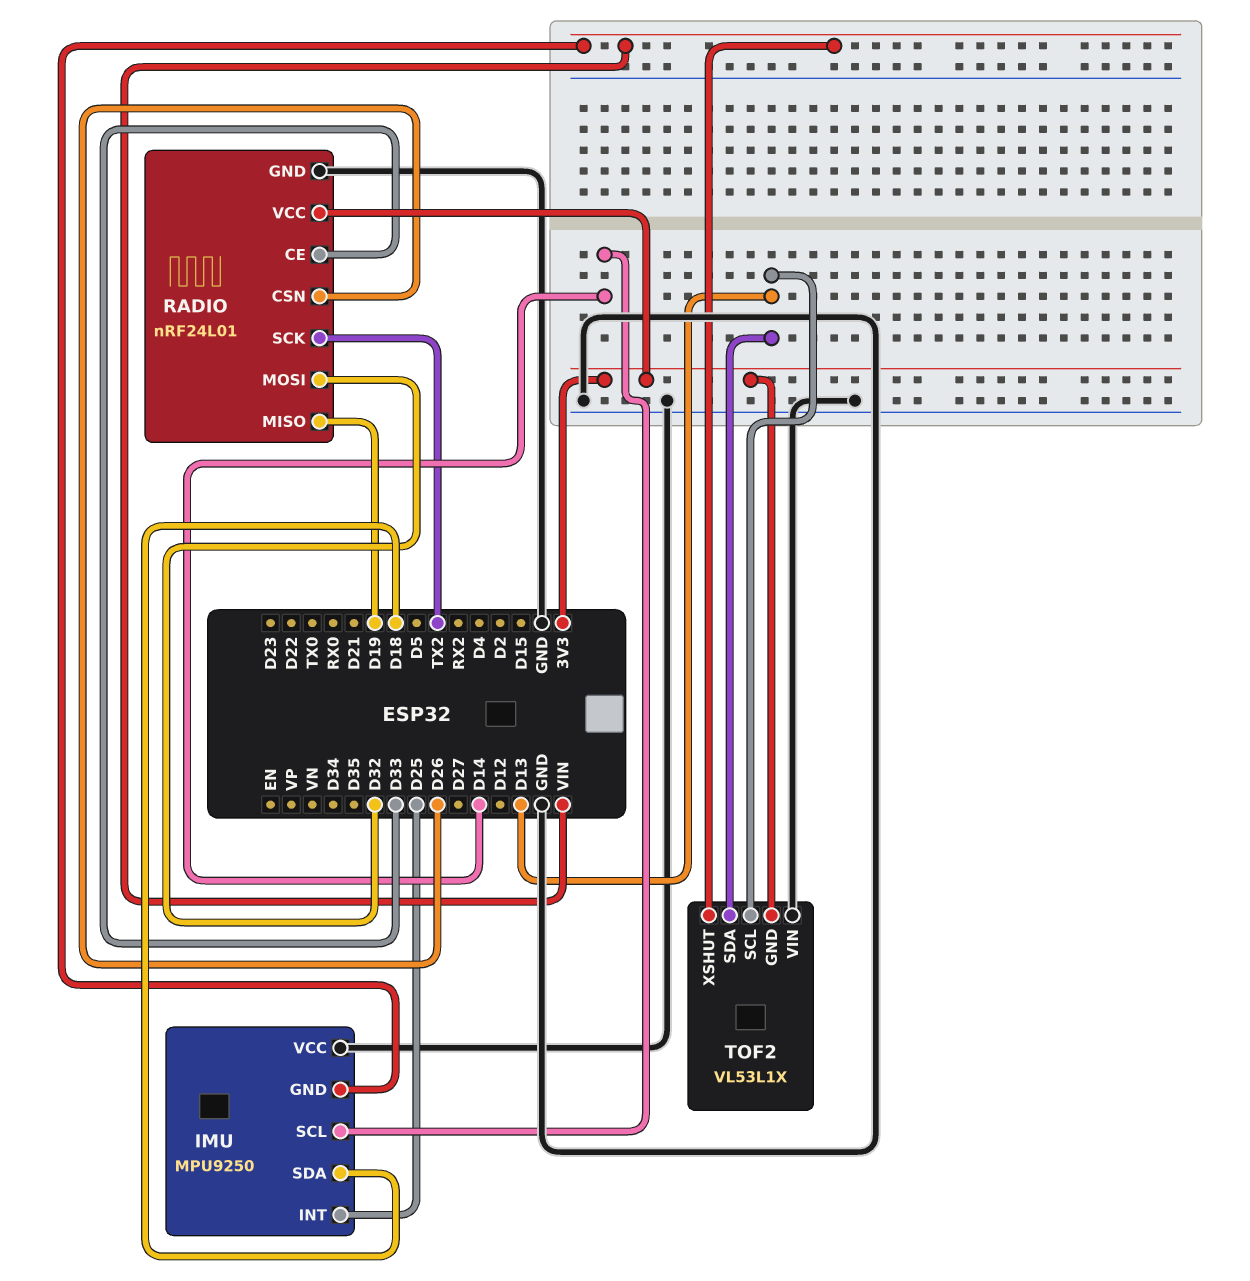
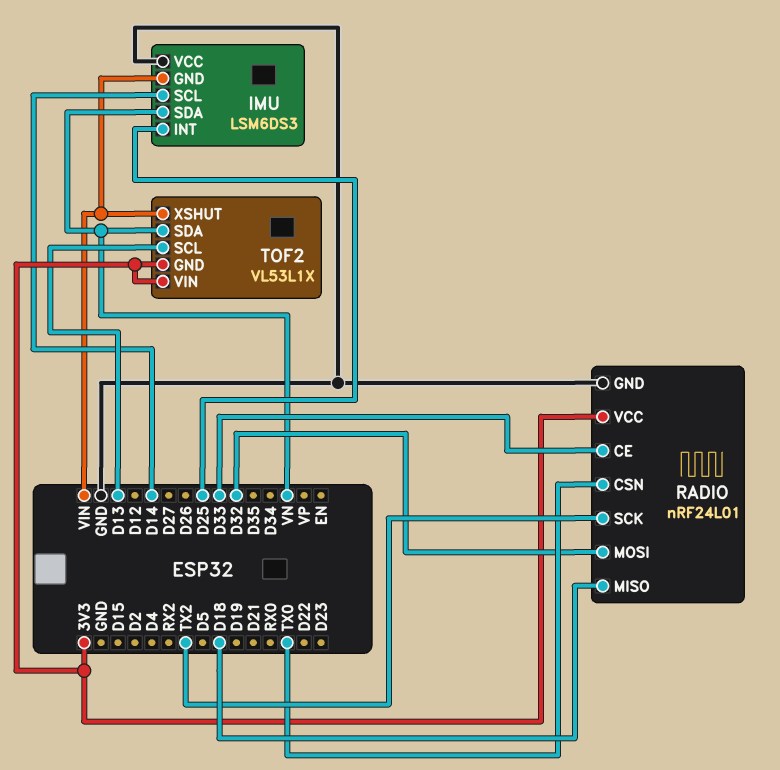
IMU: MPU9250 -> LSM6DS3
IMU pin SDA: D18 -> VN
RADIO pin CSN: D26 -> TX0
RADIO pin MISO: D19 -> D18
TOF2 pin SDA: D13 -> VN
TOF2 pin VIN: GND -> 3V3

